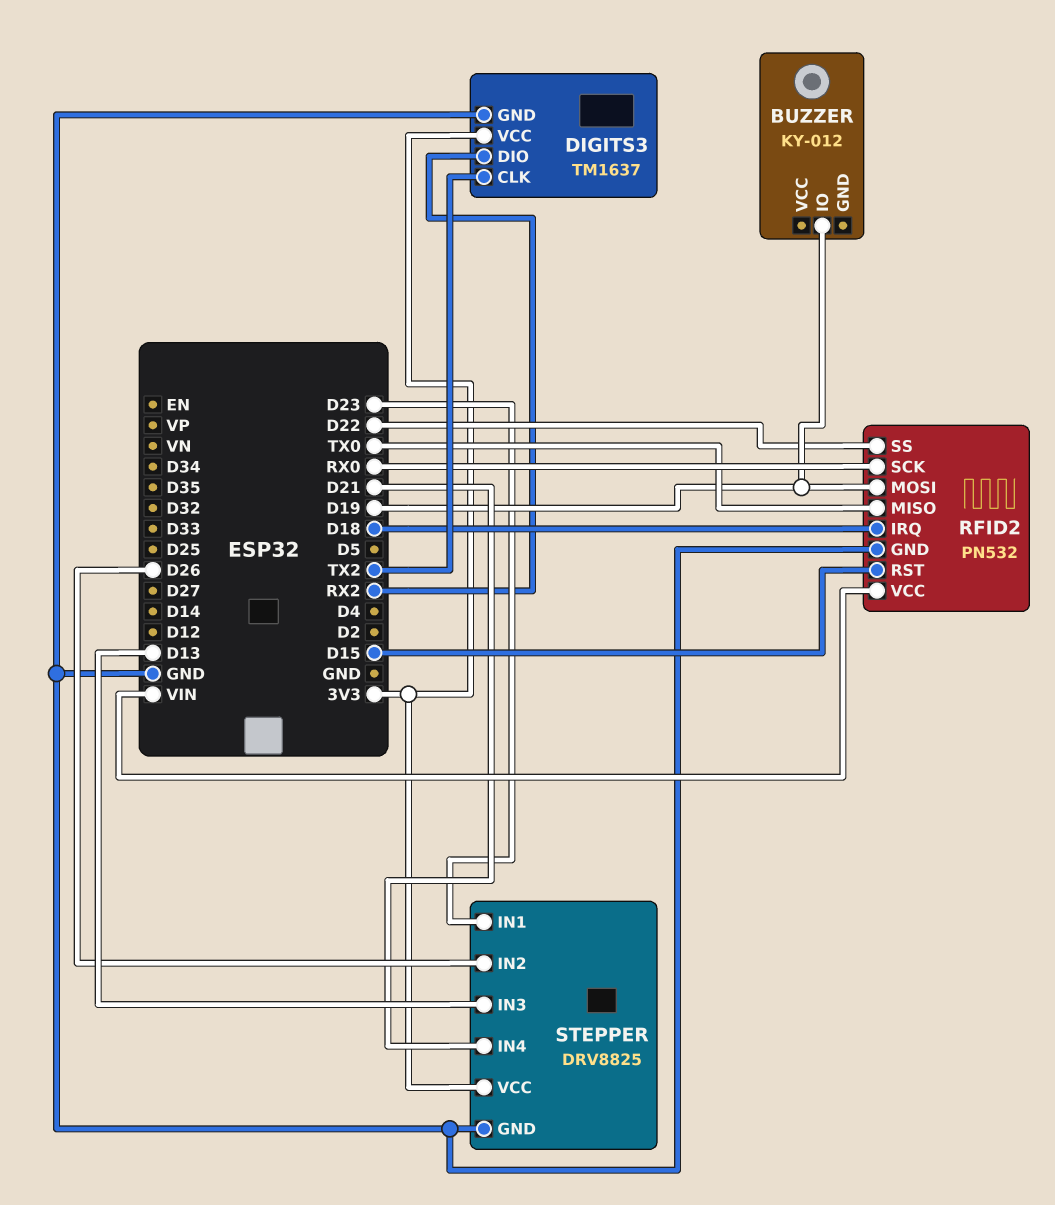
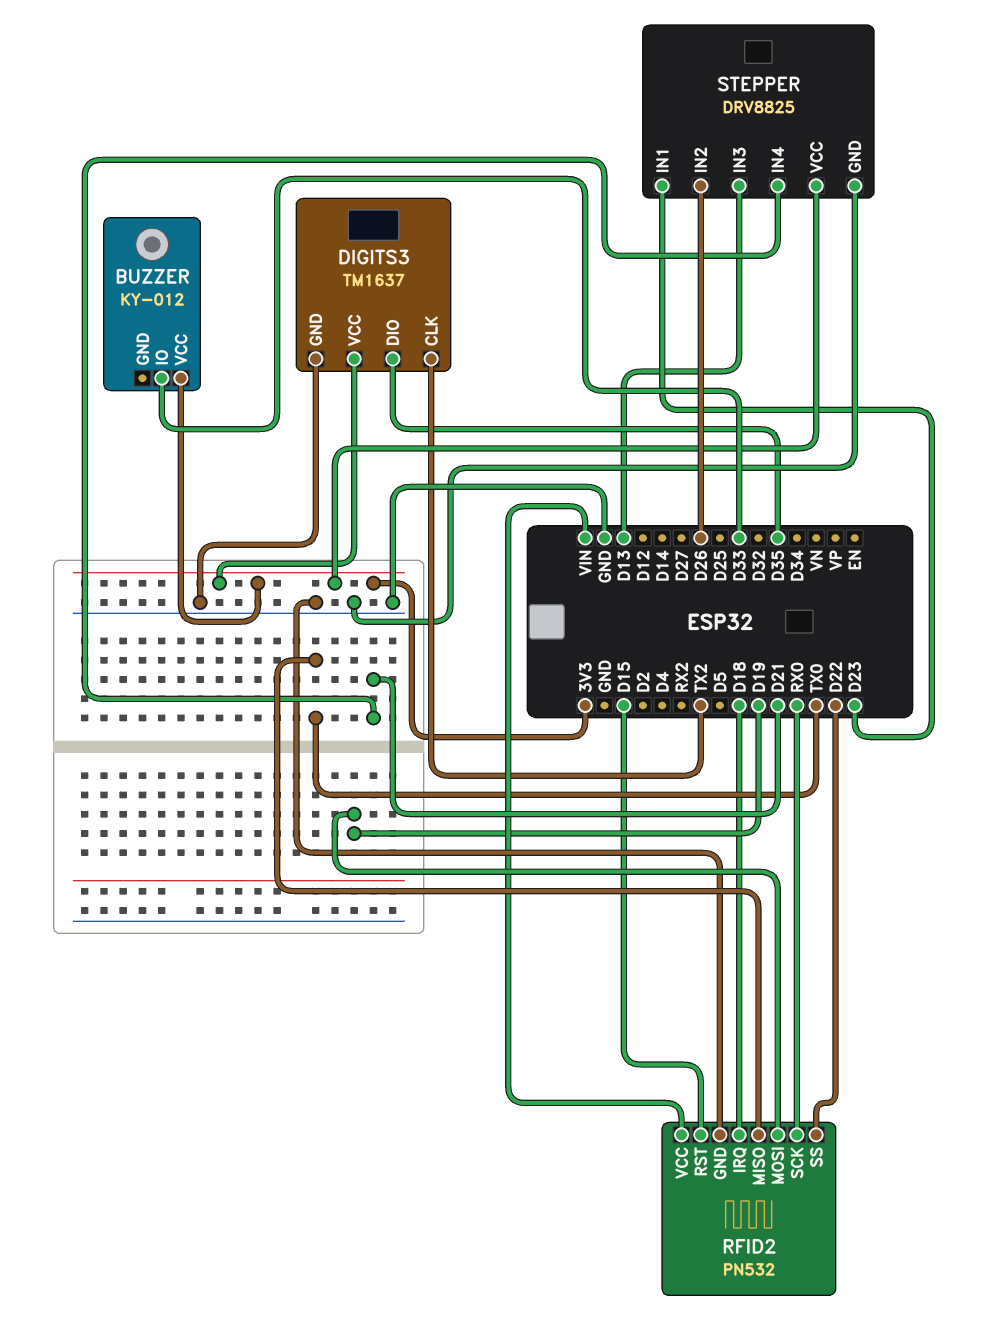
BUZZER pin IO: D19 -> D33
BUZZER pin VCC: none -> 3V3
DIGITS3 pin DIO: RX2 -> D35

